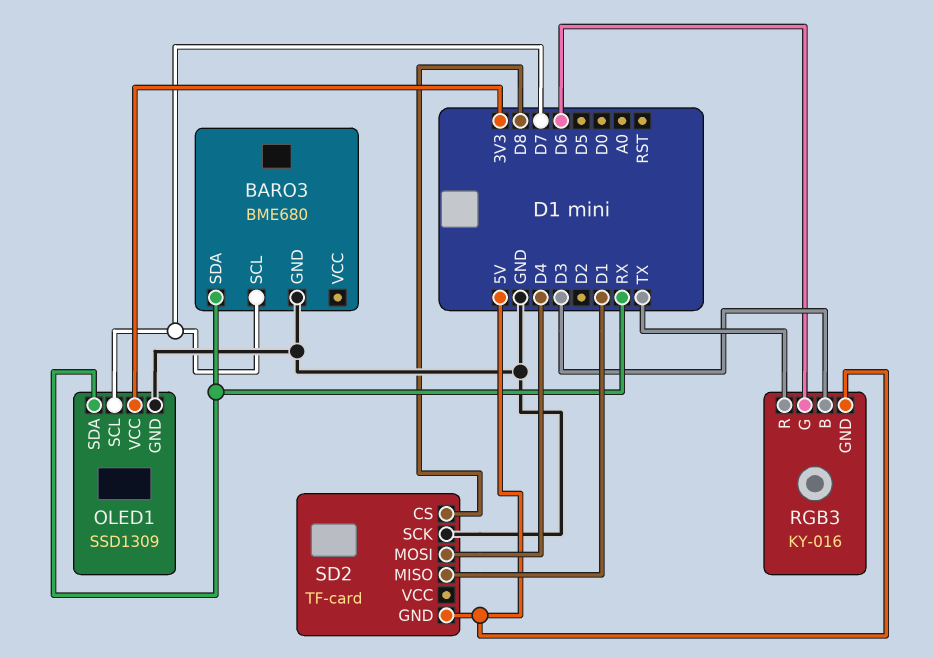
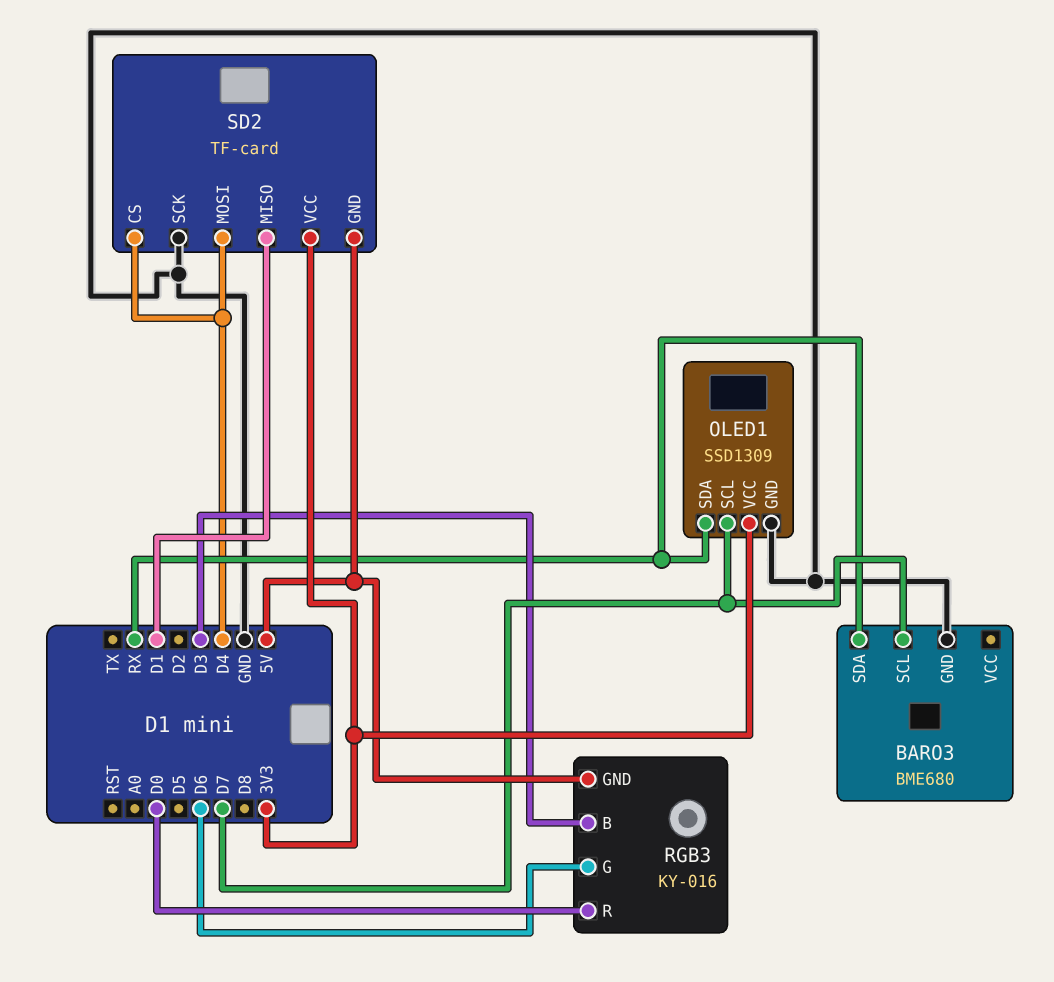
RGB3 pin R: TX -> D0
SD2 pin CS: D8 -> D4
SD2 pin VCC: none -> 3V3

